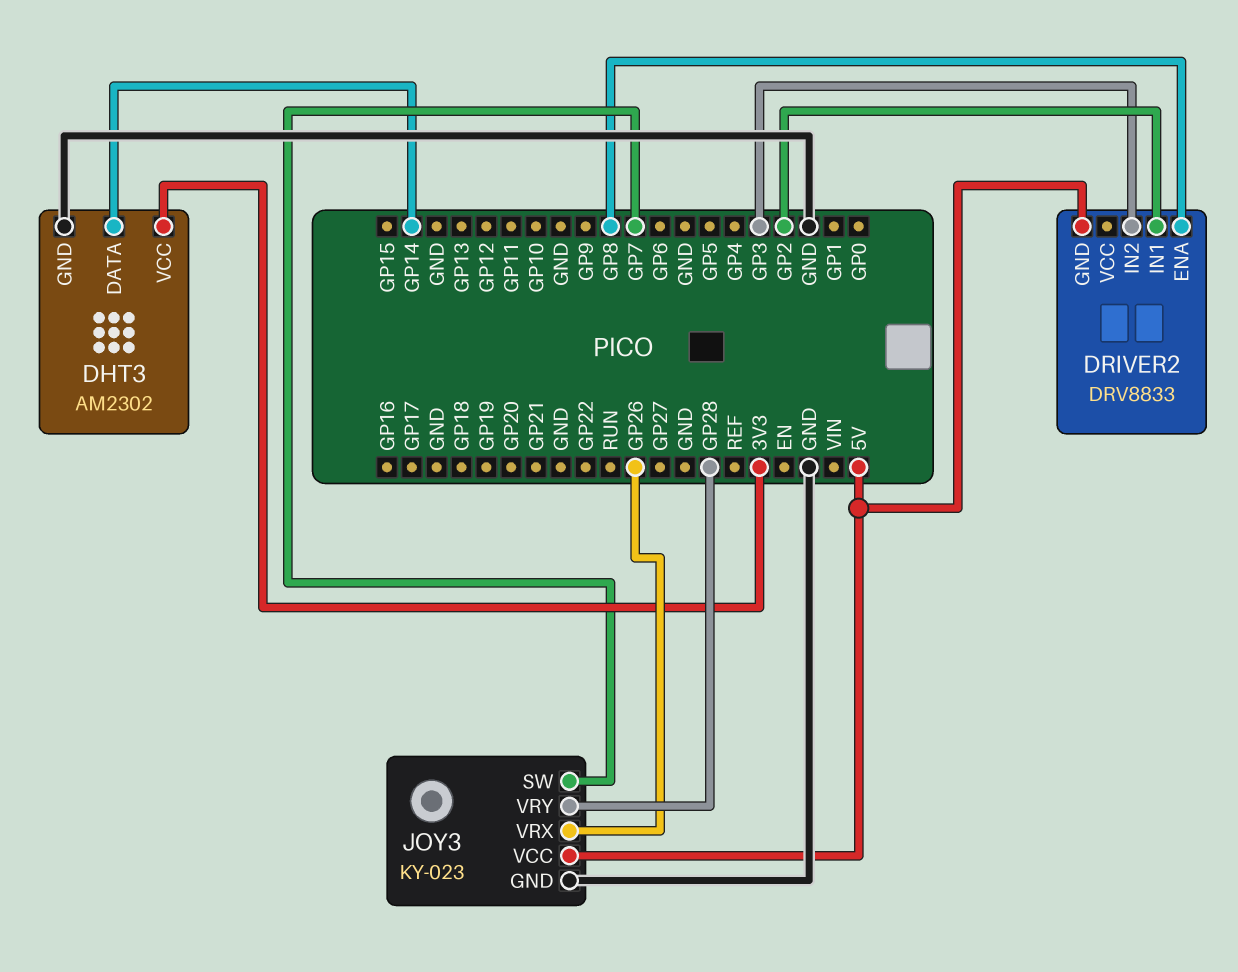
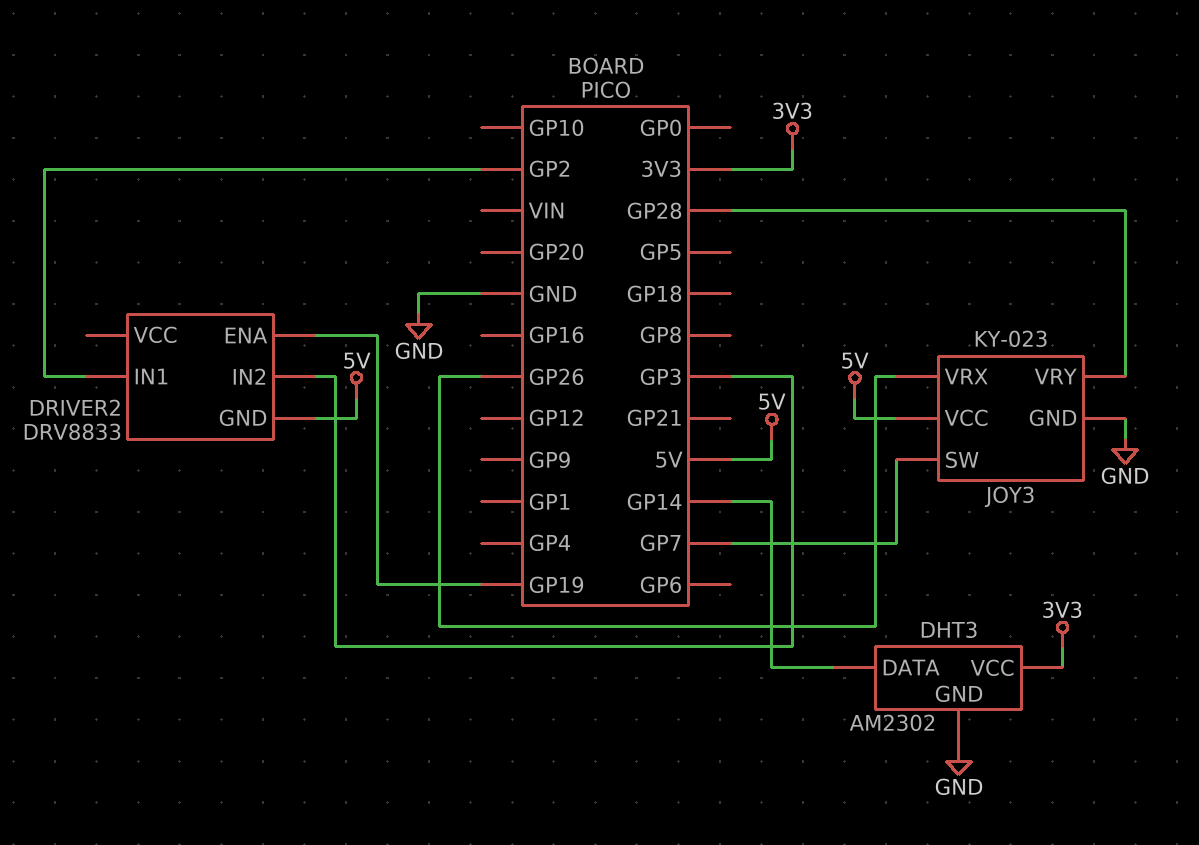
DRIVER2 pin ENA: GP8 -> GP19

